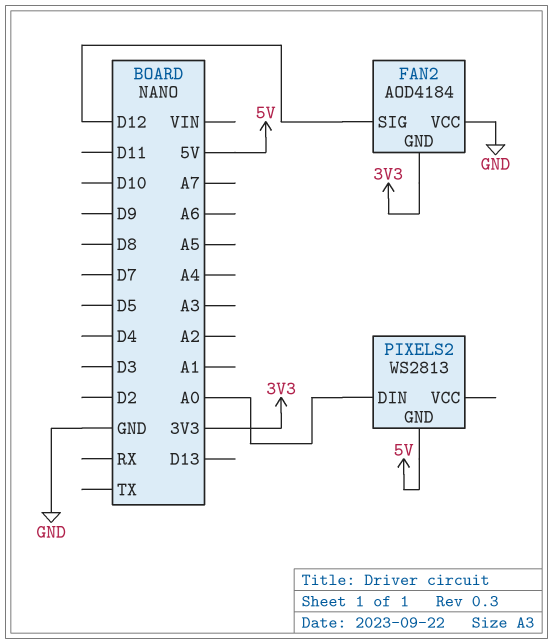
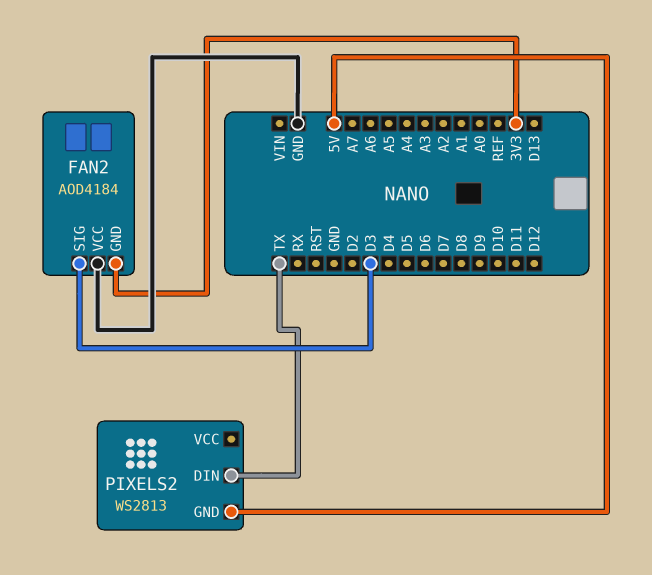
FAN2 pin SIG: D12 -> D3
PIXELS2 pin DIN: A0 -> TX

